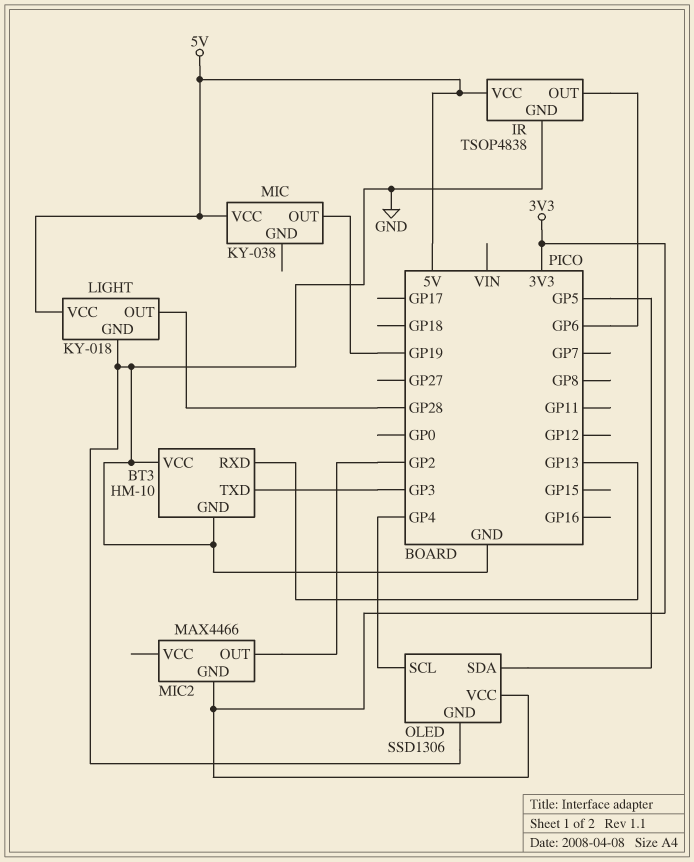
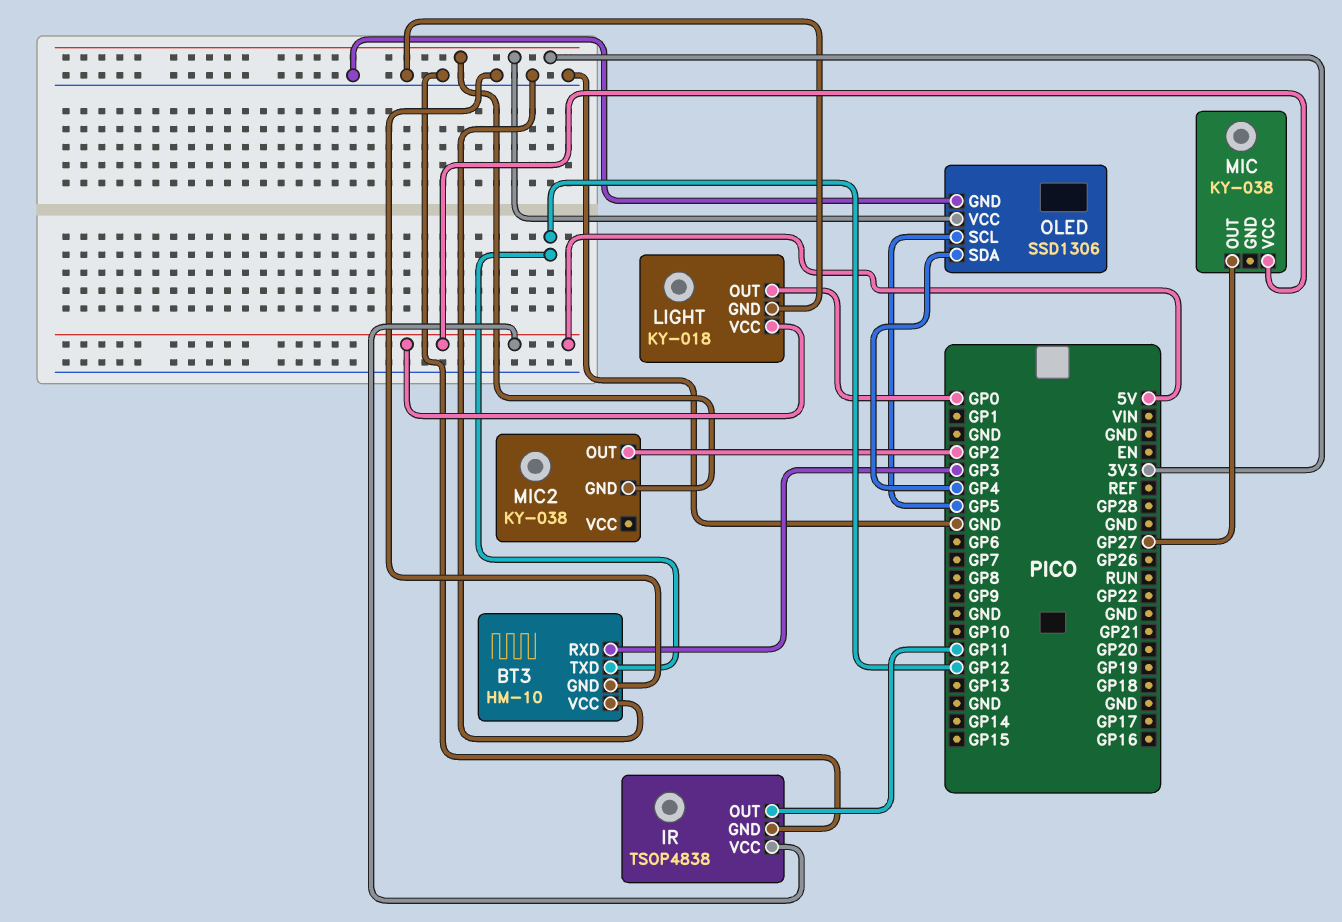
BT3 pin RXD: GP13 -> GP3
BT3 pin TXD: GP3 -> GP12
IR pin OUT: GP6 -> GP11
LIGHT pin OUT: GP28 -> GP0
MIC pin OUT: GP19 -> GP27
MIC2: MAX4466 -> KY-038
OLED pin SCL: GP4 -> GP5
OLED pin SDA: GP5 -> GP4

